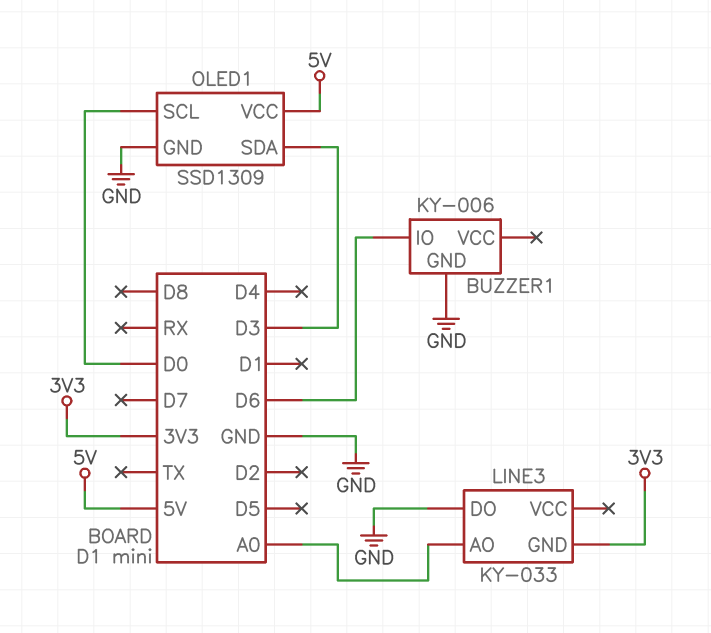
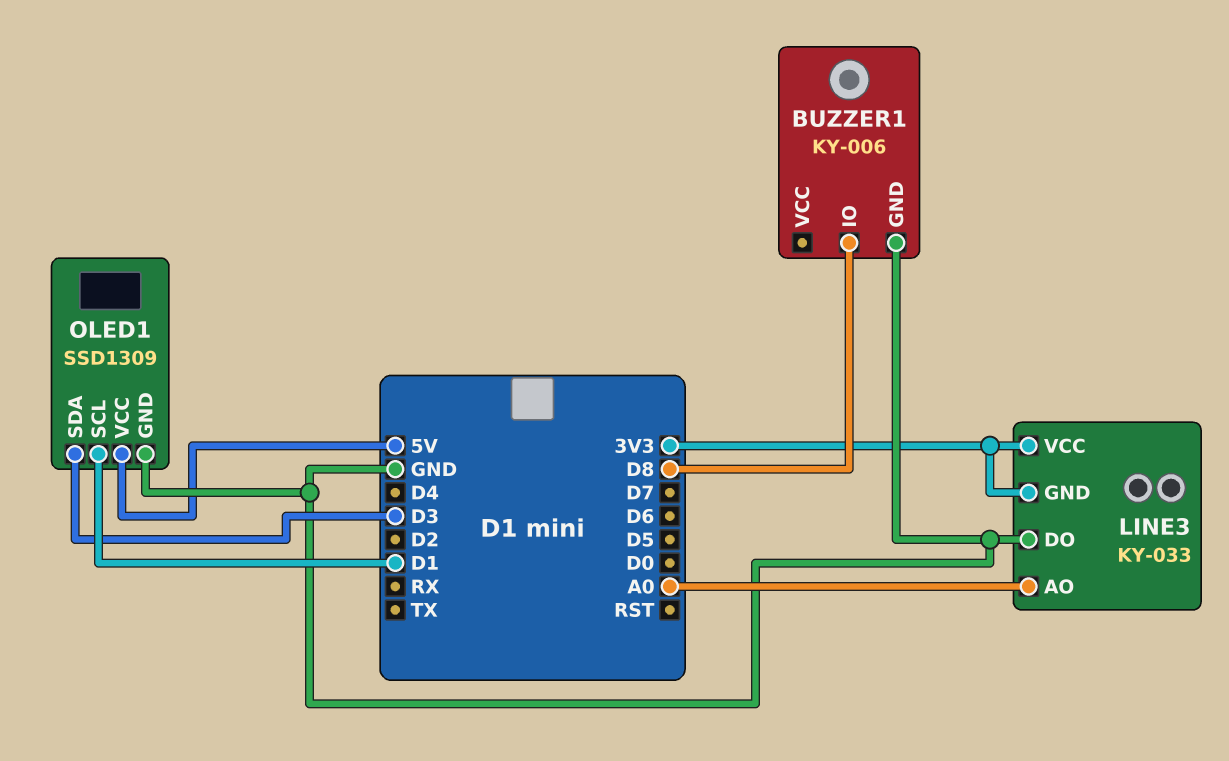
BUZZER1 pin IO: D6 -> D8
LINE3 pin VCC: none -> 3V3
OLED1 pin SCL: D0 -> D1

